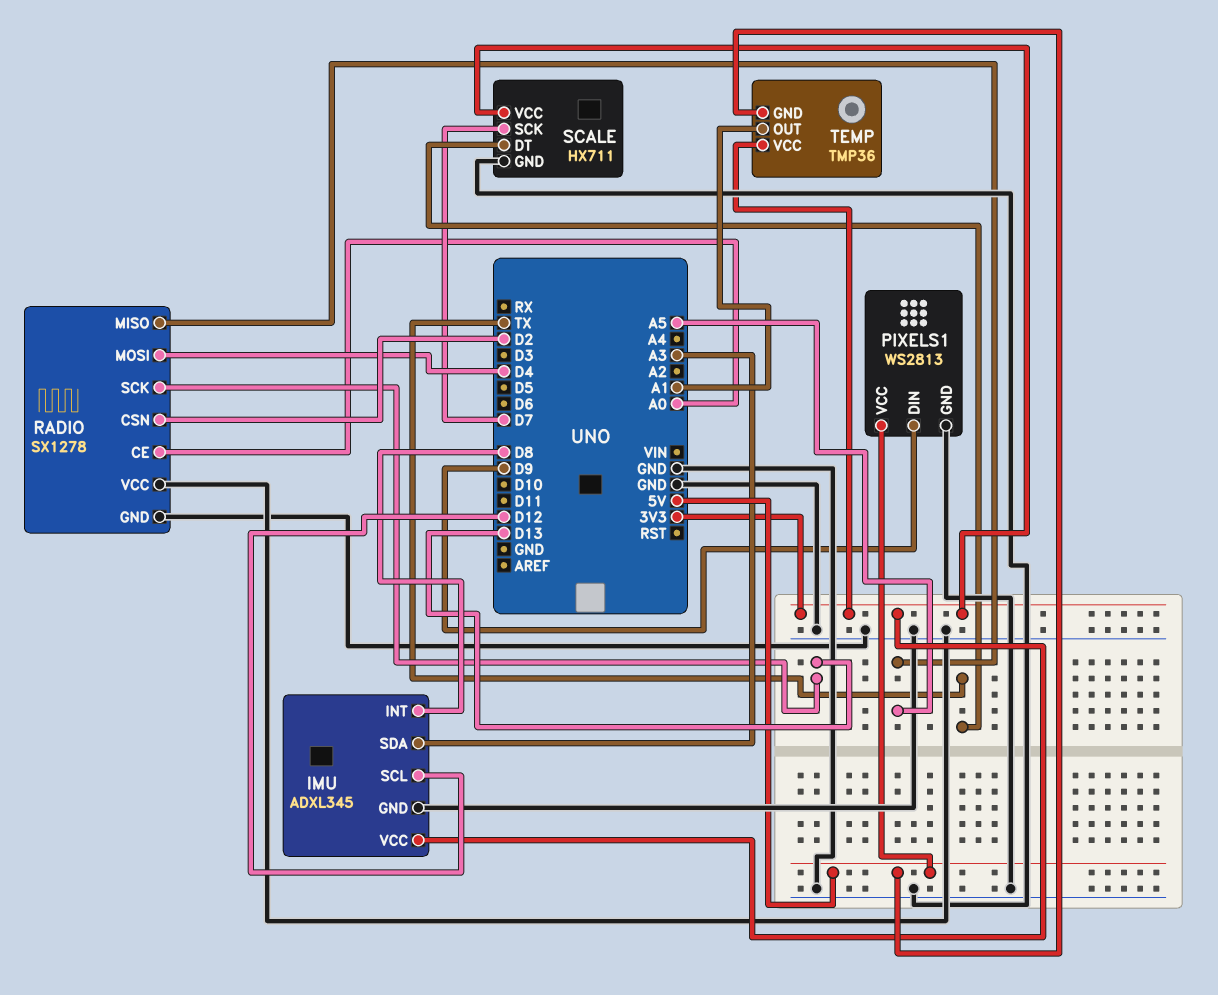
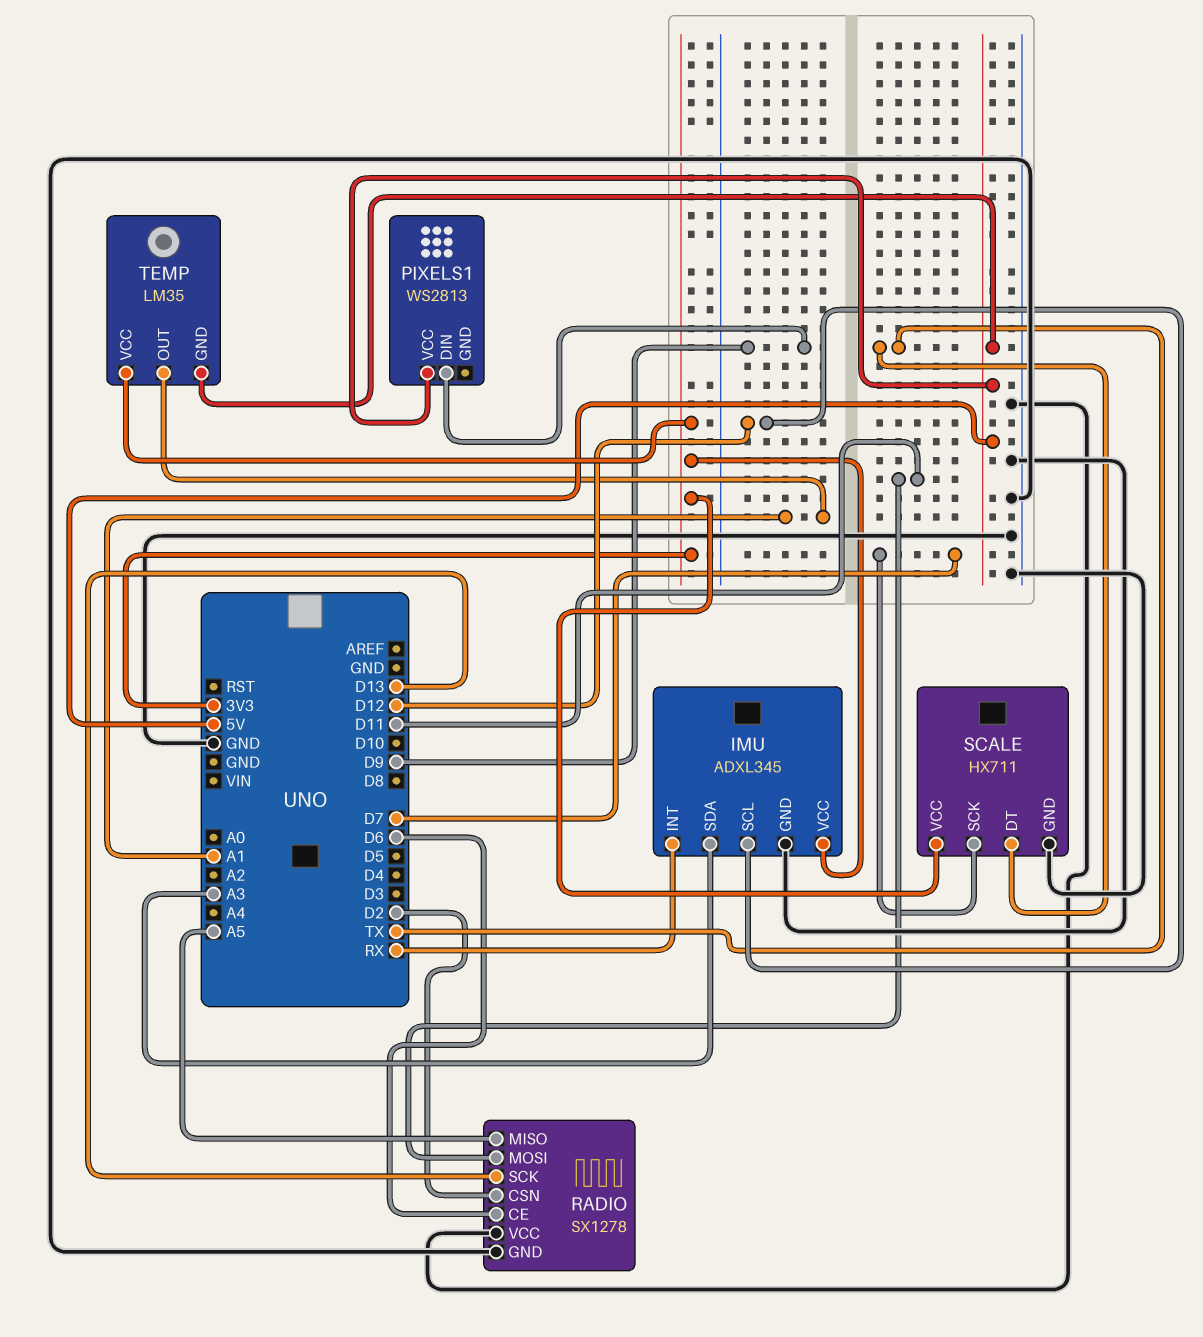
IMU pin INT: D8 -> RX
PIXELS1 pin GND: GND -> none
RADIO pin CE: A0 -> D6
RADIO pin MOSI: D4 -> D11
TEMP: TMP36 -> LM35

